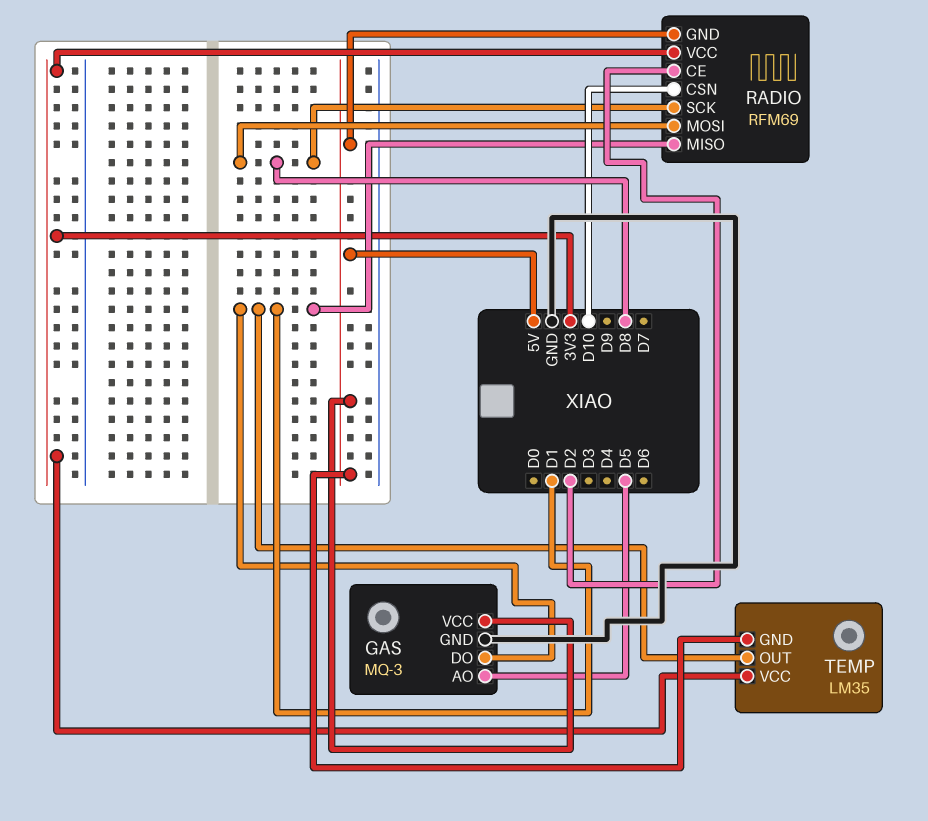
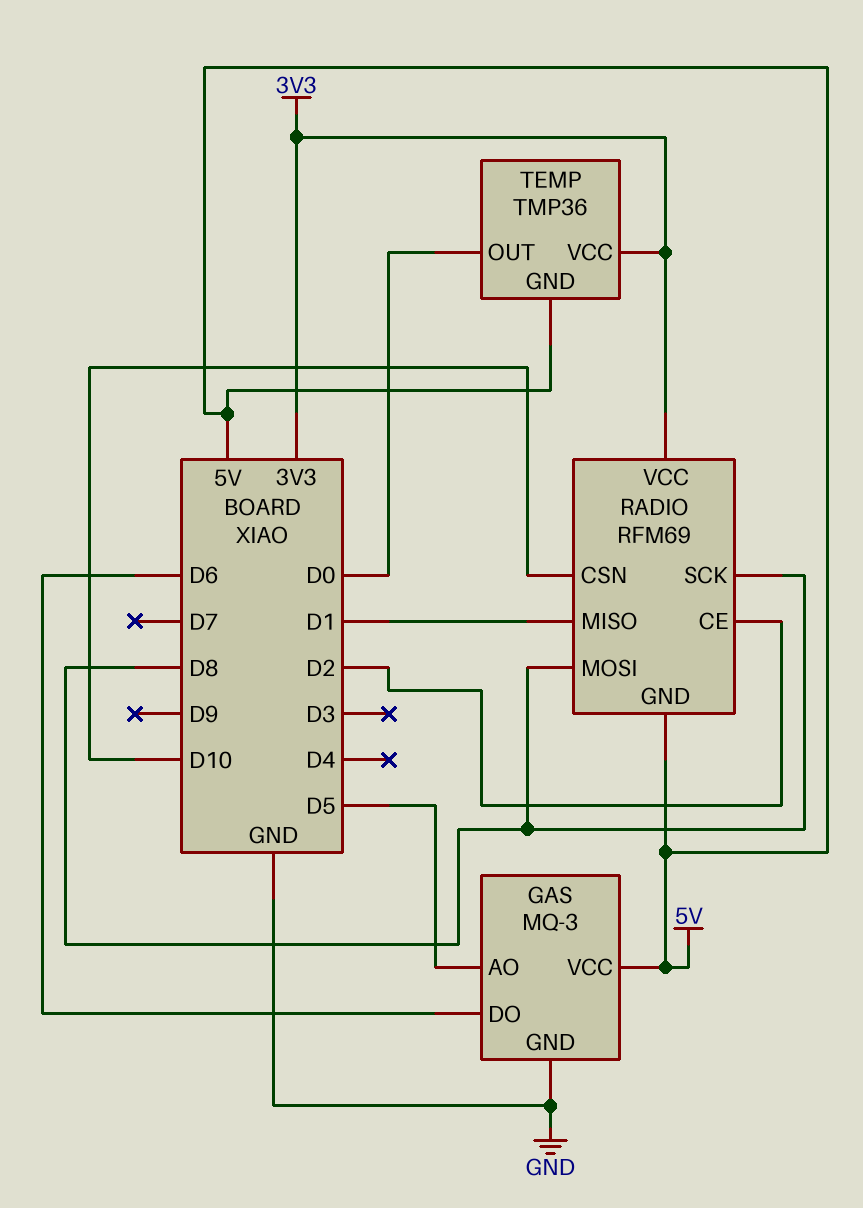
GAS pin DO: D1 -> D6
TEMP: LM35 -> TMP36
TEMP pin OUT: D1 -> D0

